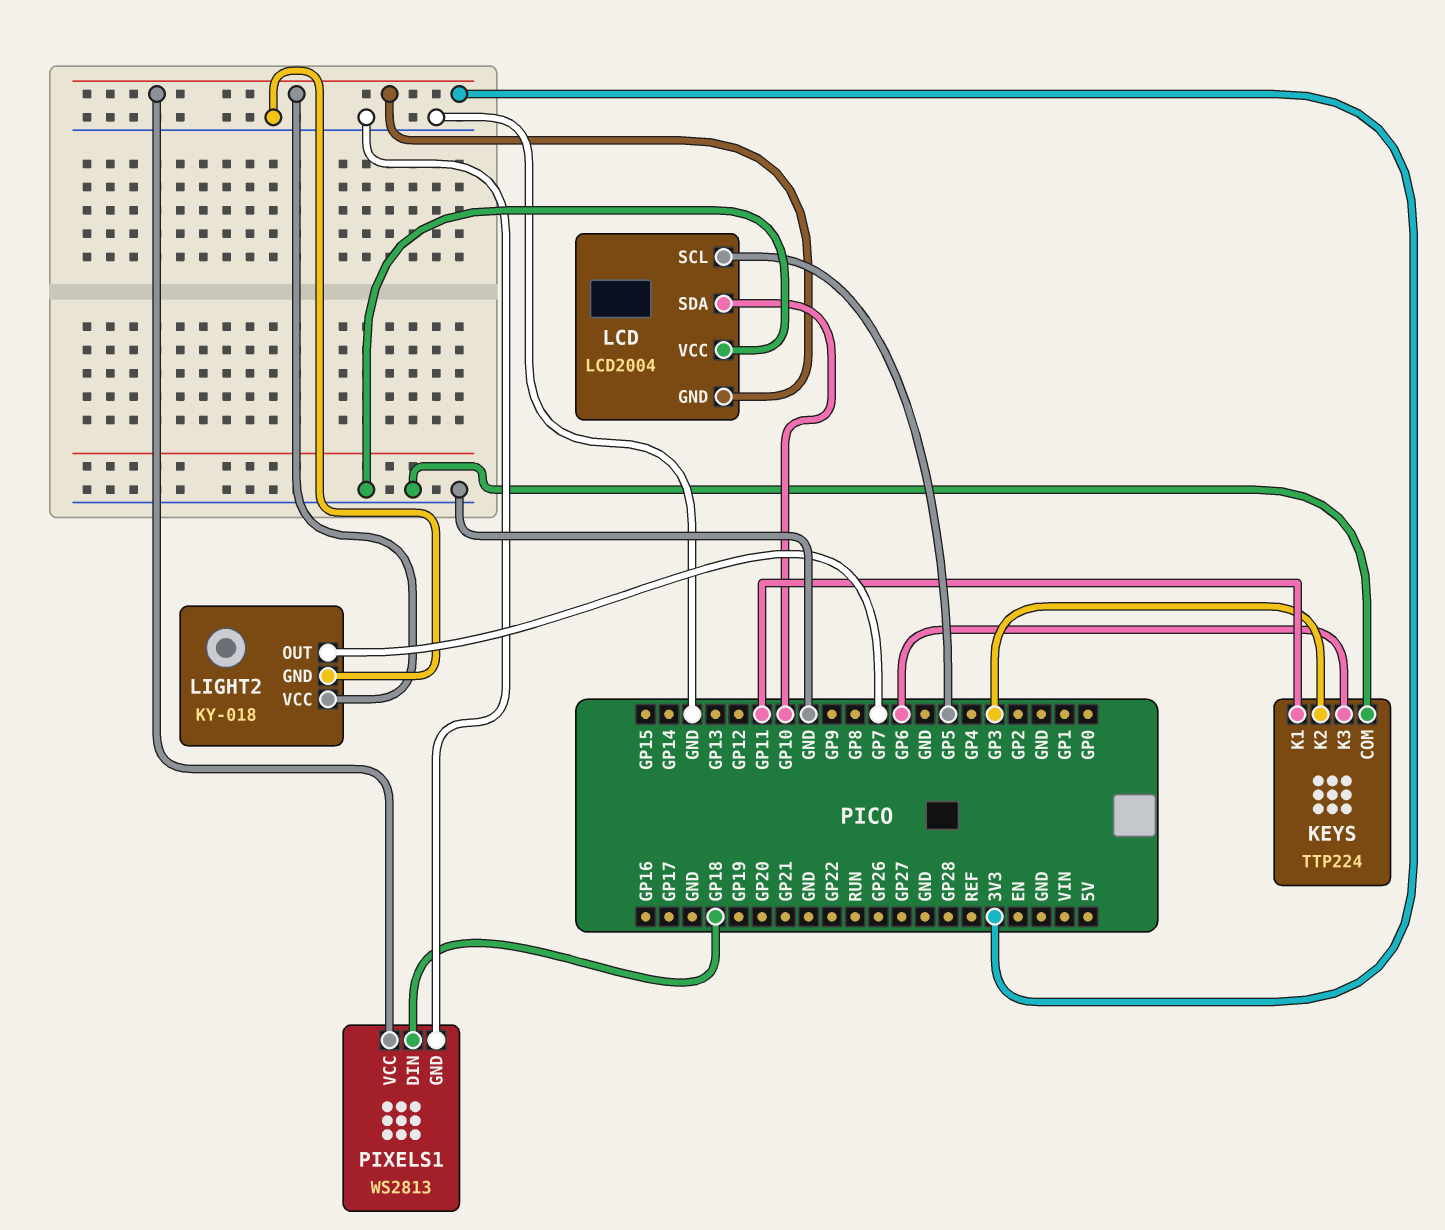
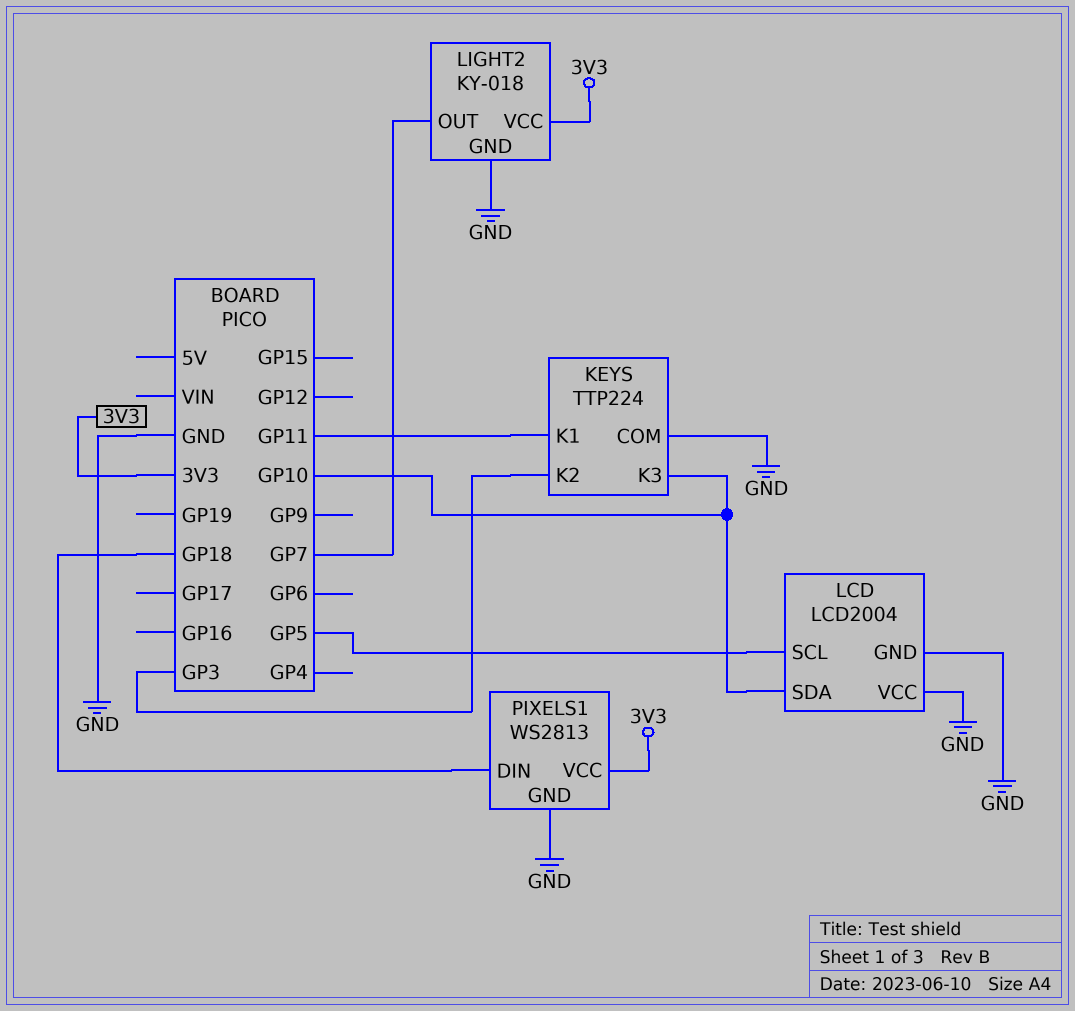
KEYS pin K3: GP6 -> GP10
LCD pin GND: 3V3 -> GND

